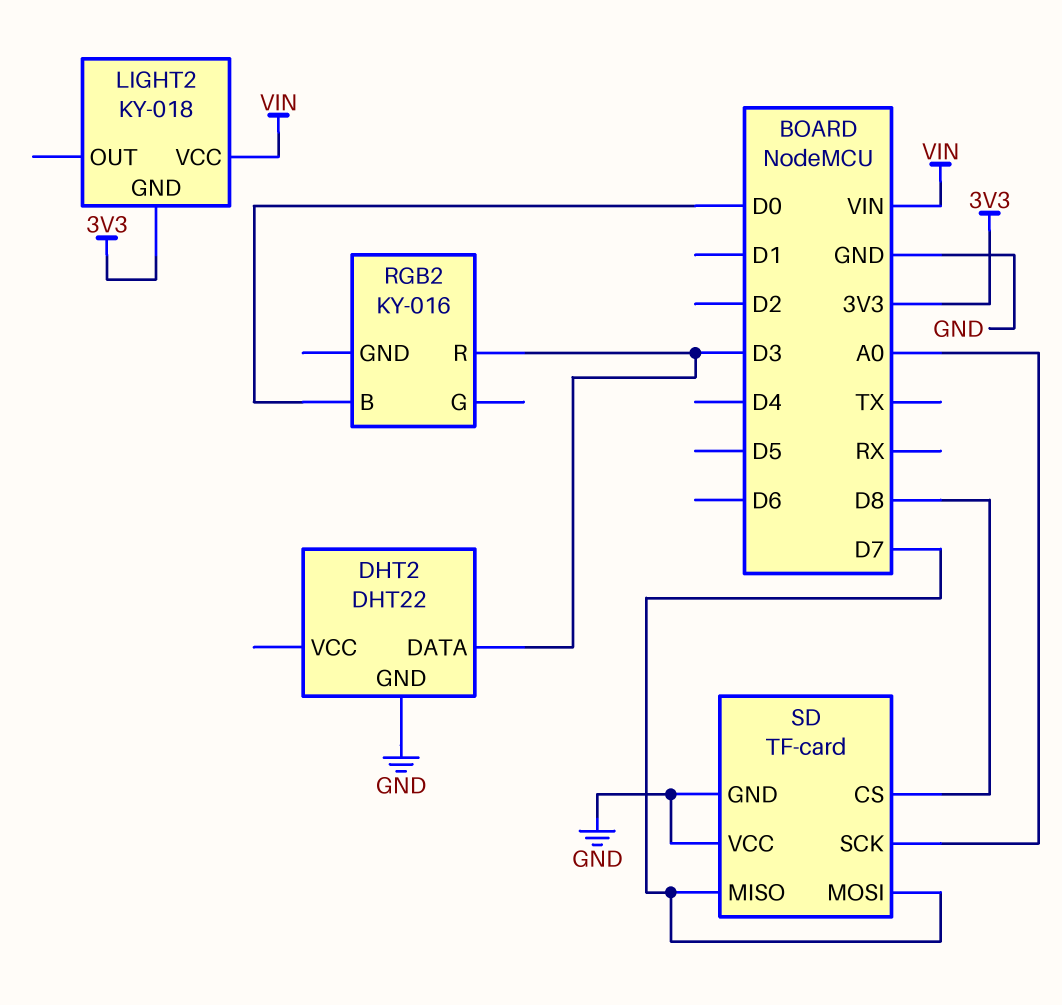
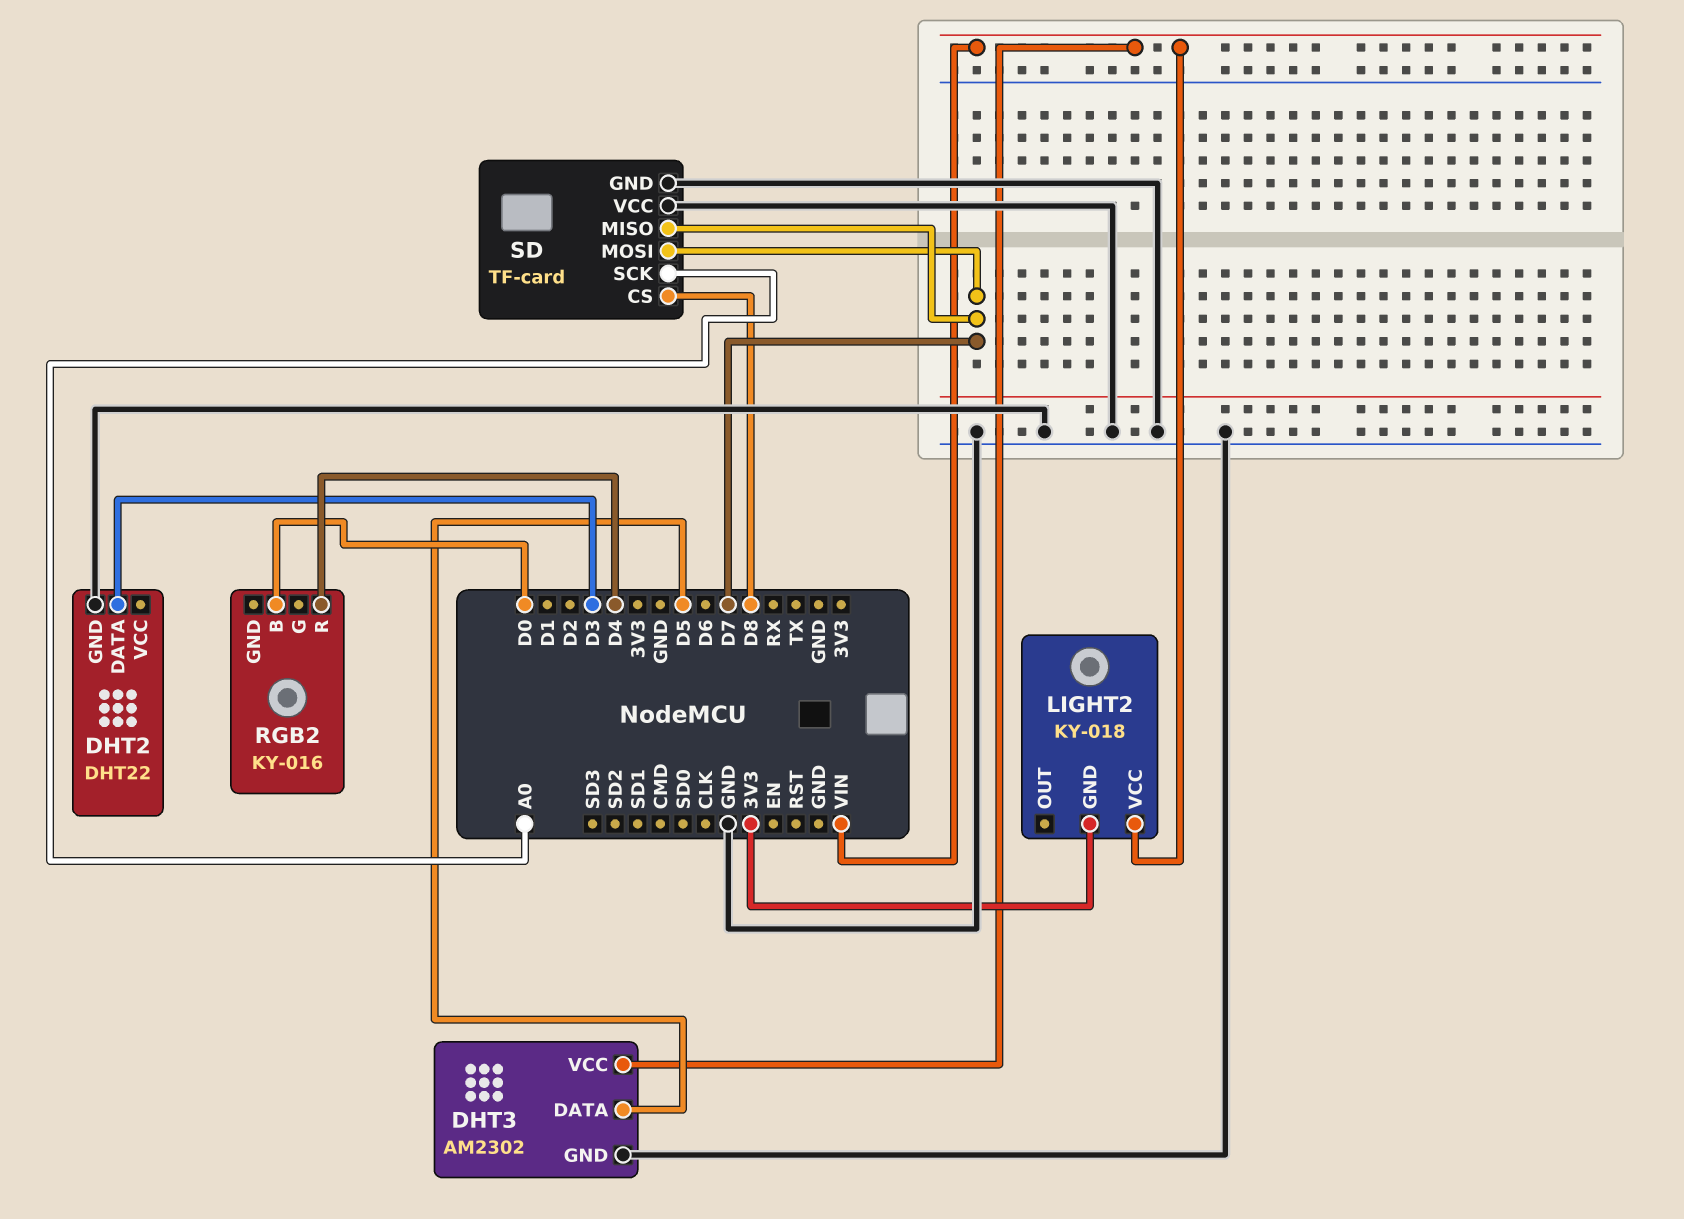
DHT3: none -> AM2302
DHT3 pin DATA: none -> D5
DHT3 pin GND: none -> GND
DHT3 pin VCC: none -> VIN
RGB2 pin R: D3 -> D4

